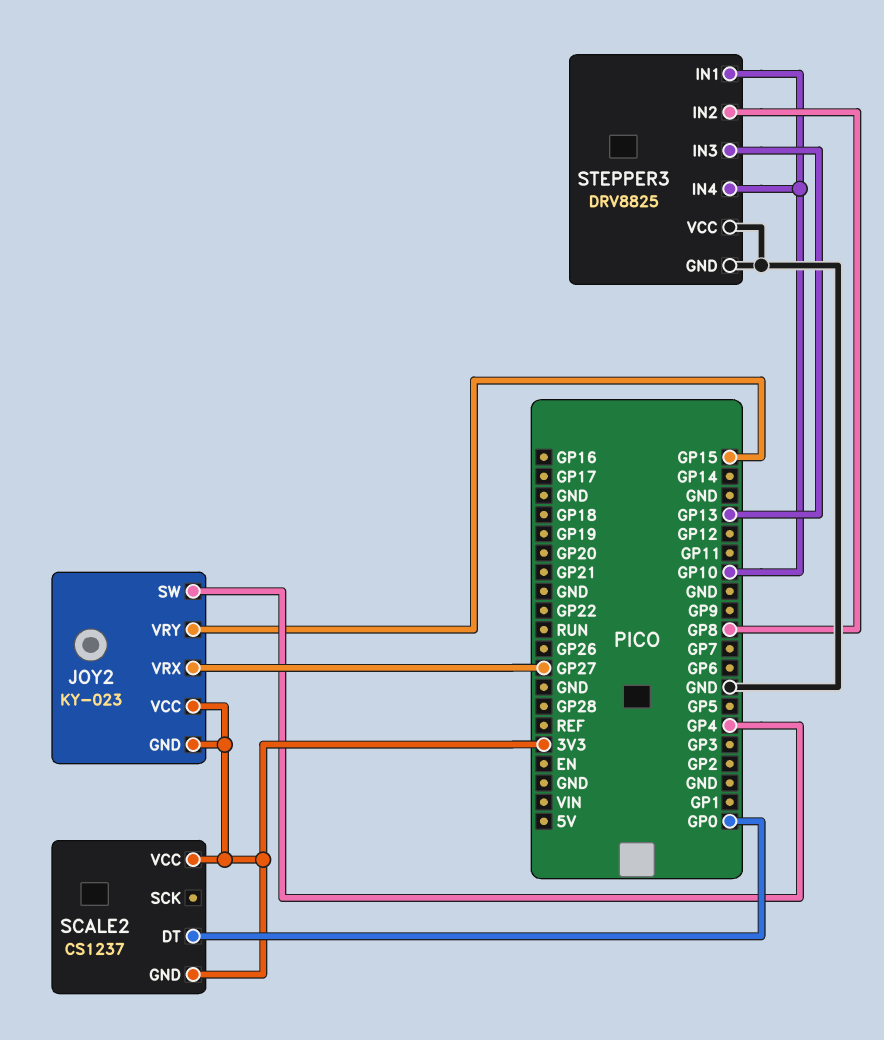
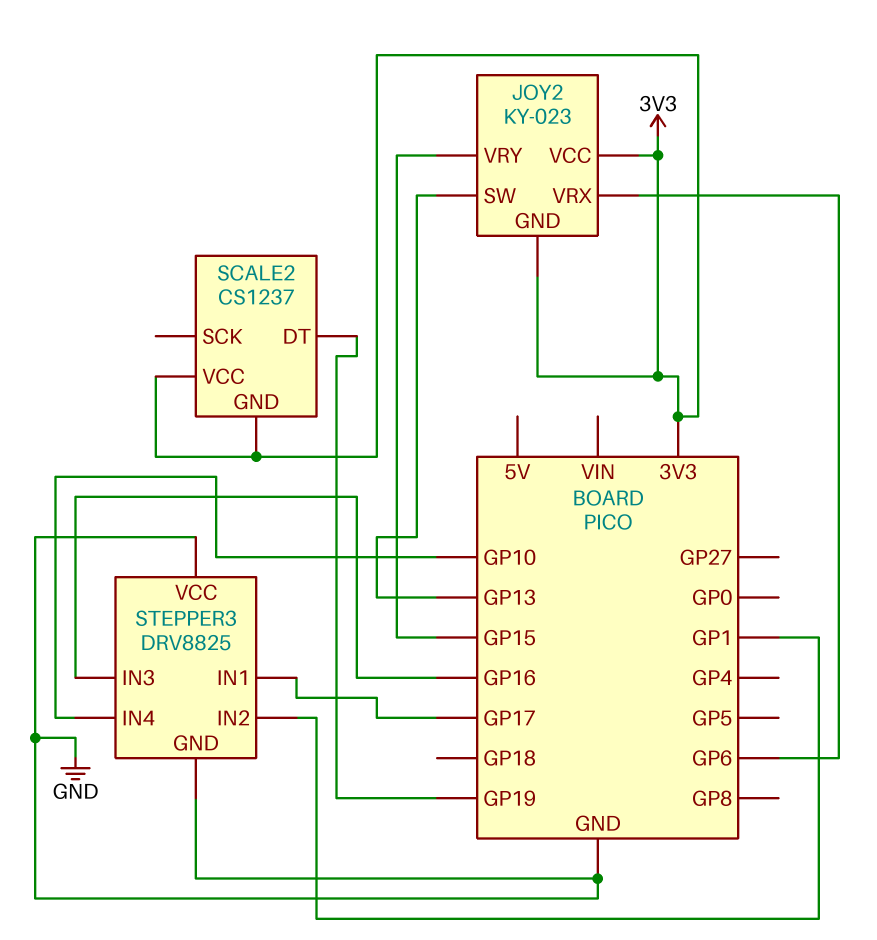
JOY2 pin SW: GP4 -> GP13
JOY2 pin VRX: GP27 -> GP6
SCALE2 pin DT: GP0 -> GP19
STEPPER3 pin IN1: GP10 -> GP17
STEPPER3 pin IN2: GP8 -> GP1
STEPPER3 pin IN3: GP13 -> GP16

